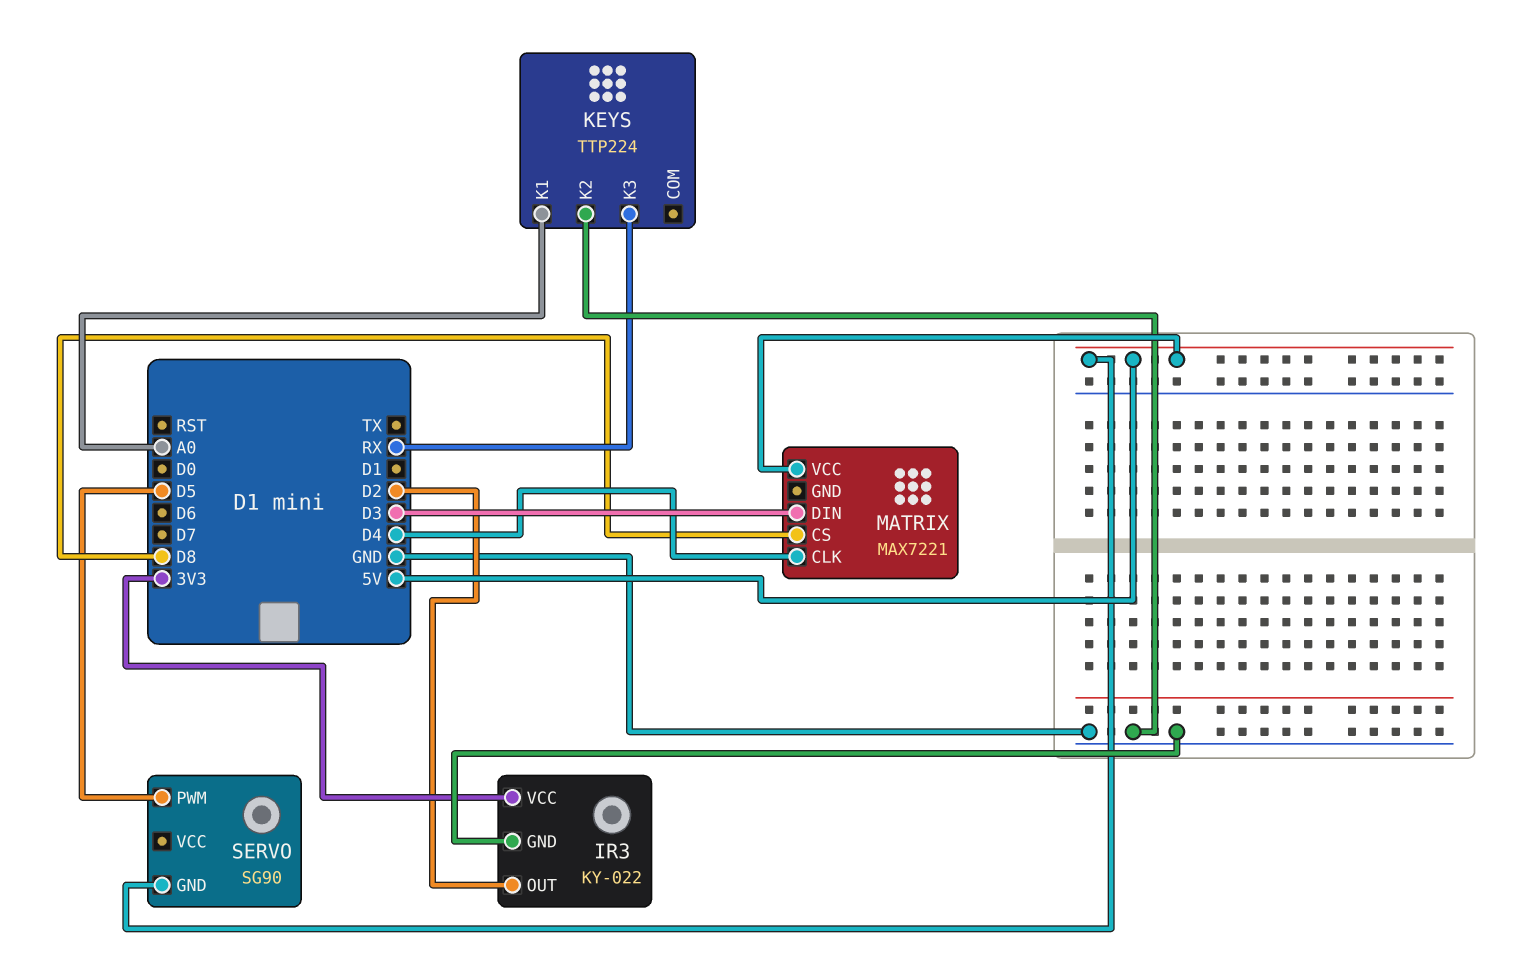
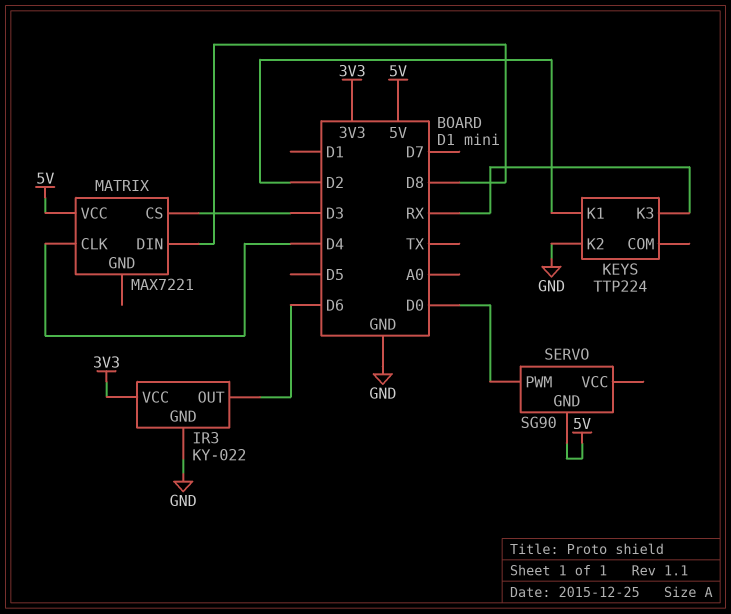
IR3 pin OUT: D2 -> D6
KEYS pin K1: A0 -> D2
MATRIX pin CS: D8 -> D3
MATRIX pin DIN: D3 -> D8
SERVO pin PWM: D5 -> D0

